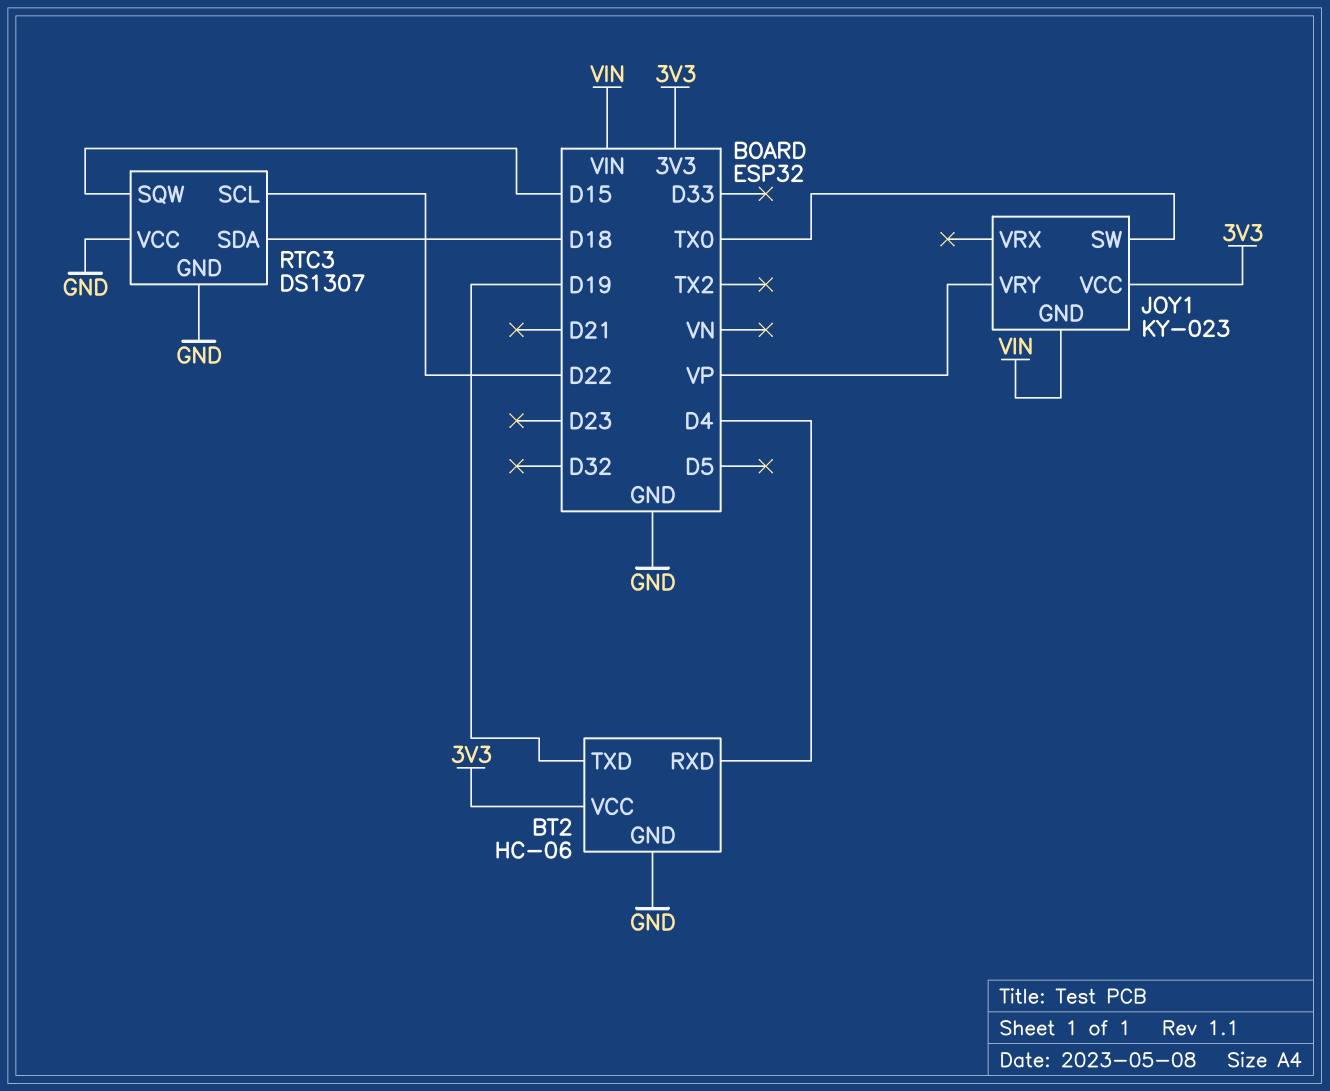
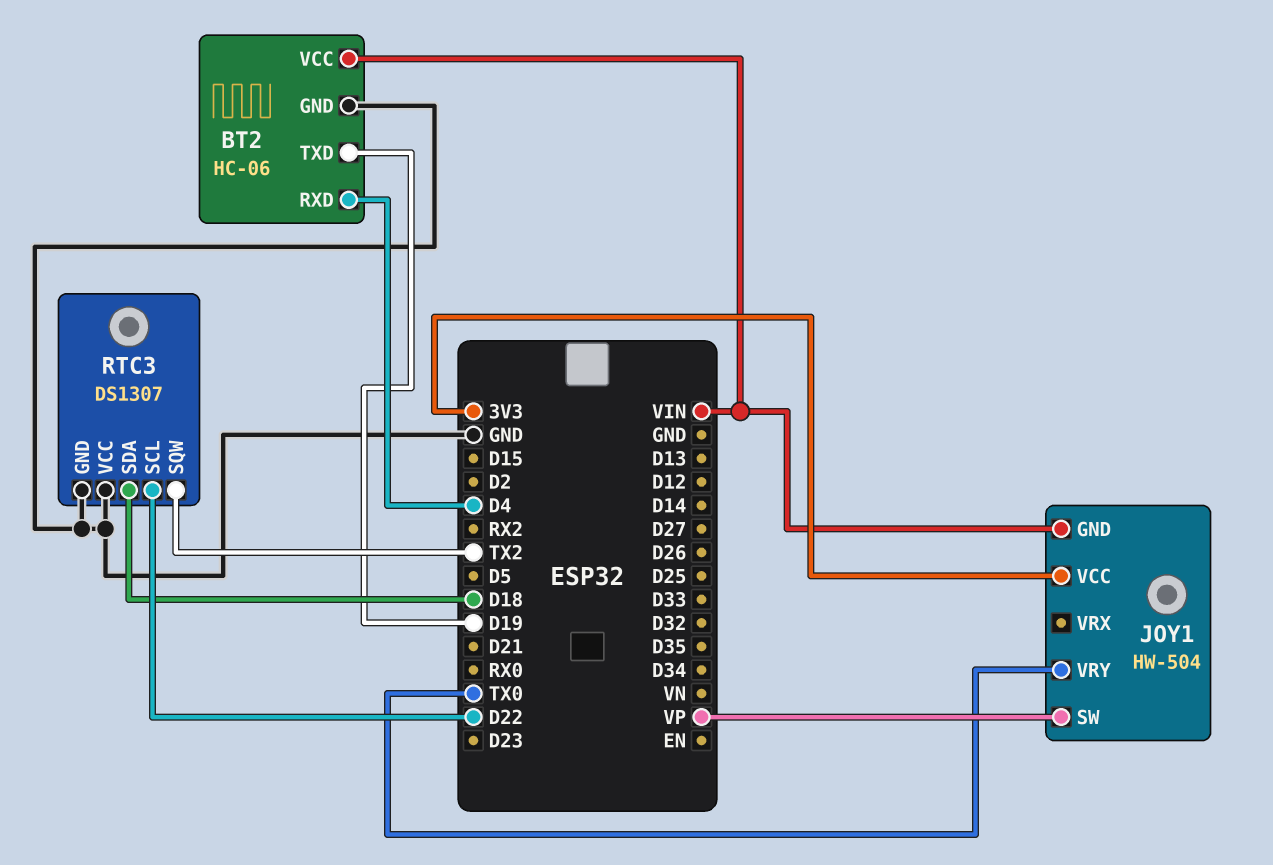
BT2 pin VCC: 3V3 -> VIN
JOY1: KY-023 -> HW-504
JOY1 pin SW: TX0 -> VP
JOY1 pin VRY: VP -> TX0
RTC3 pin SQW: D15 -> TX2

